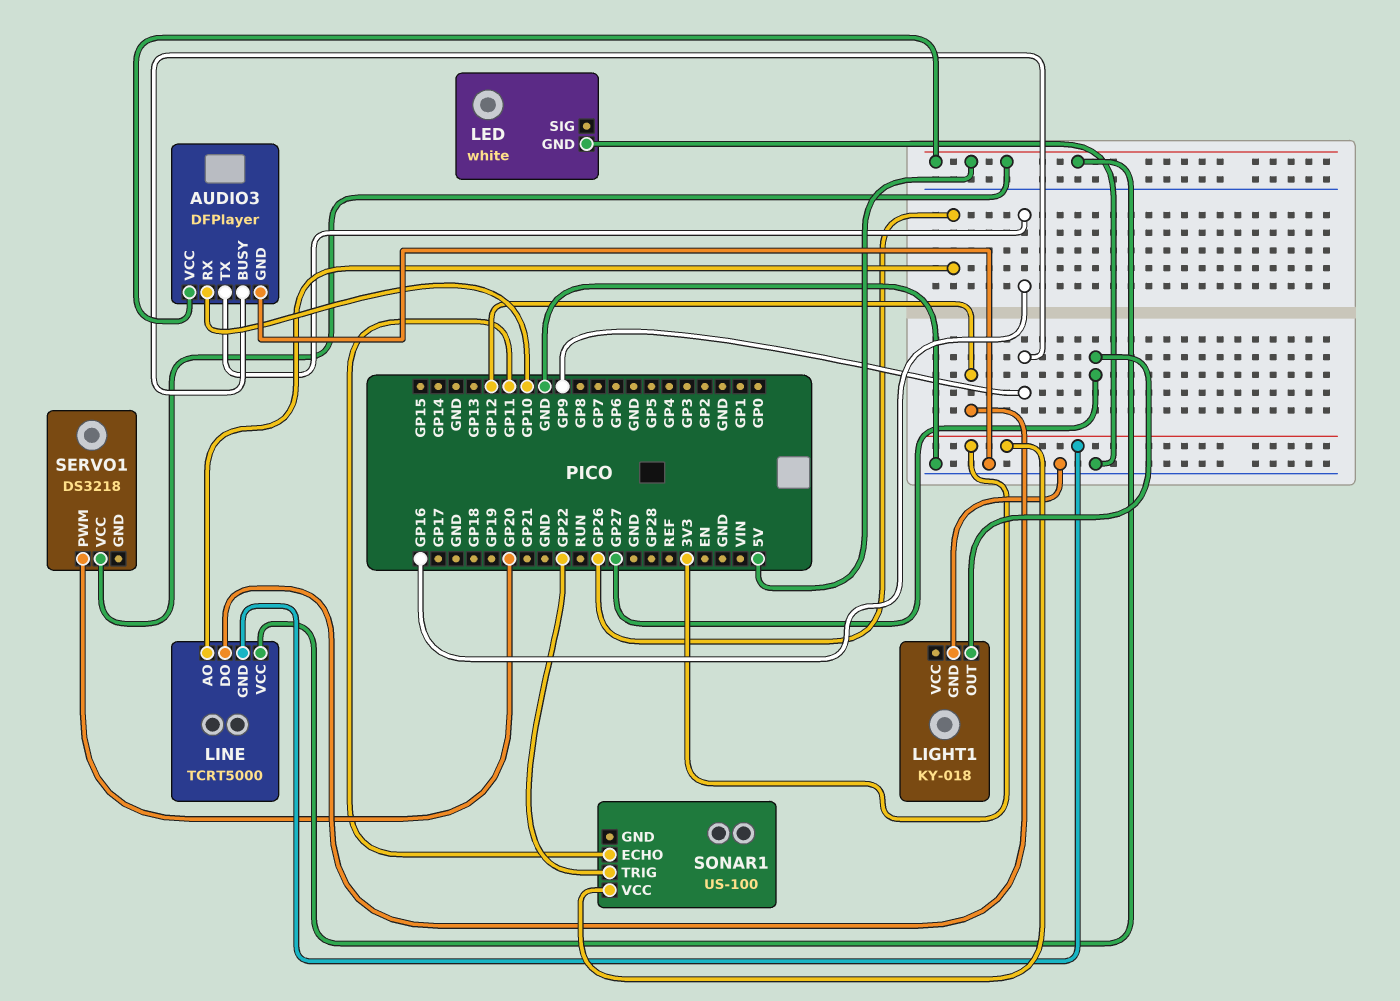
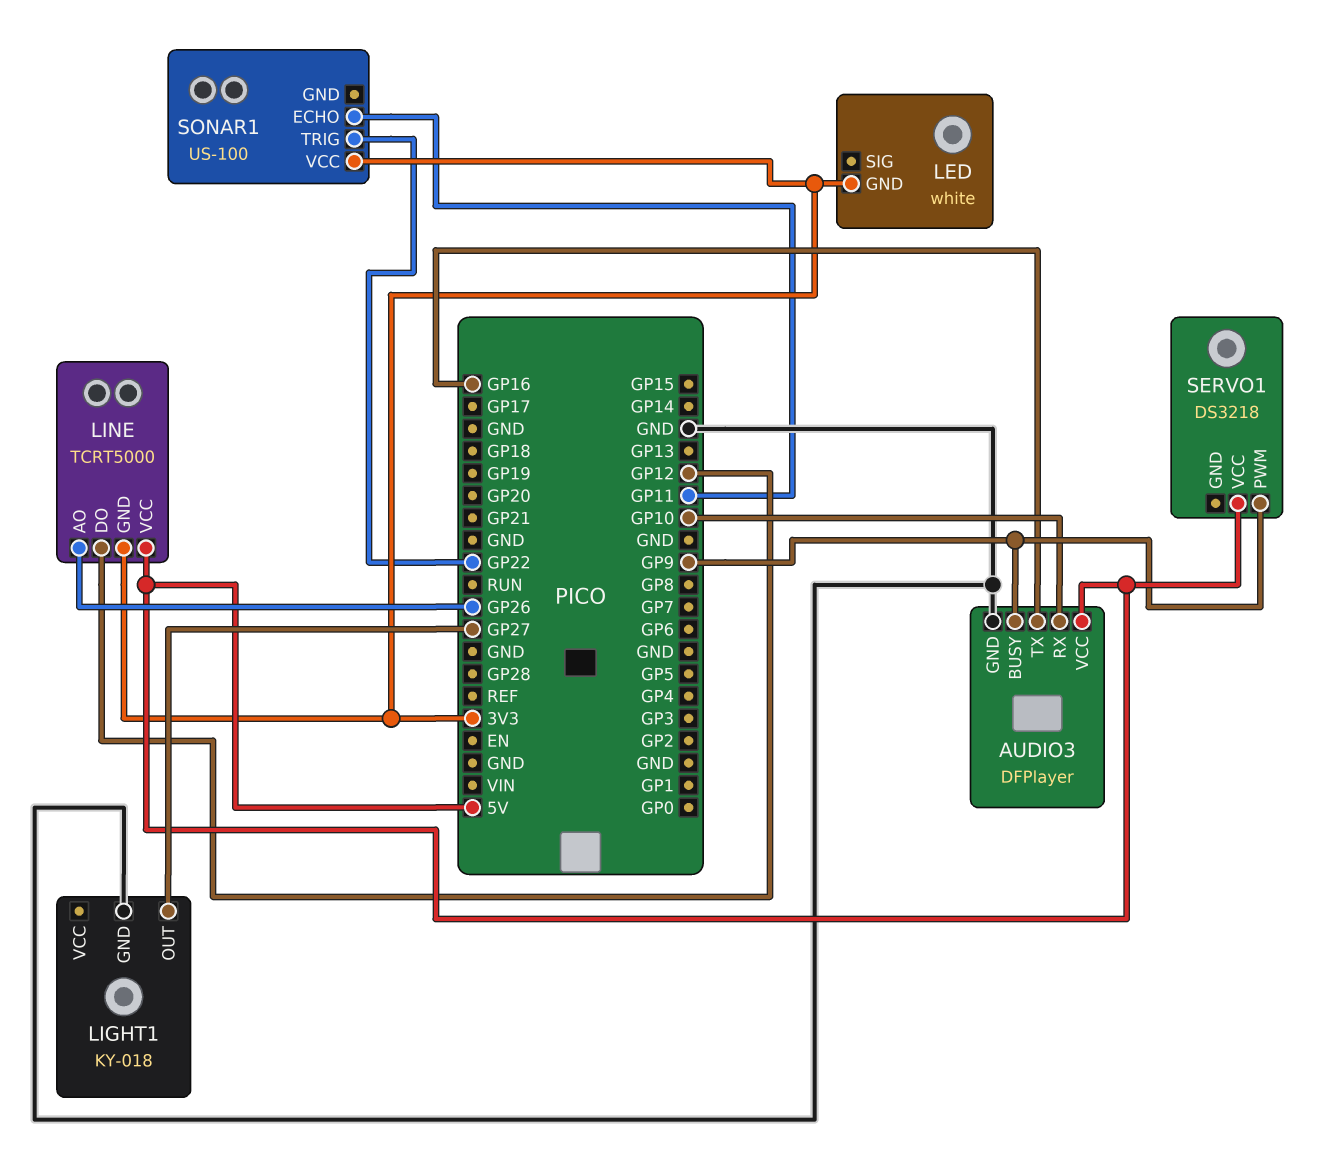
LED pin GND: GND -> 3V3
SERVO1 pin PWM: GP20 -> GP9

